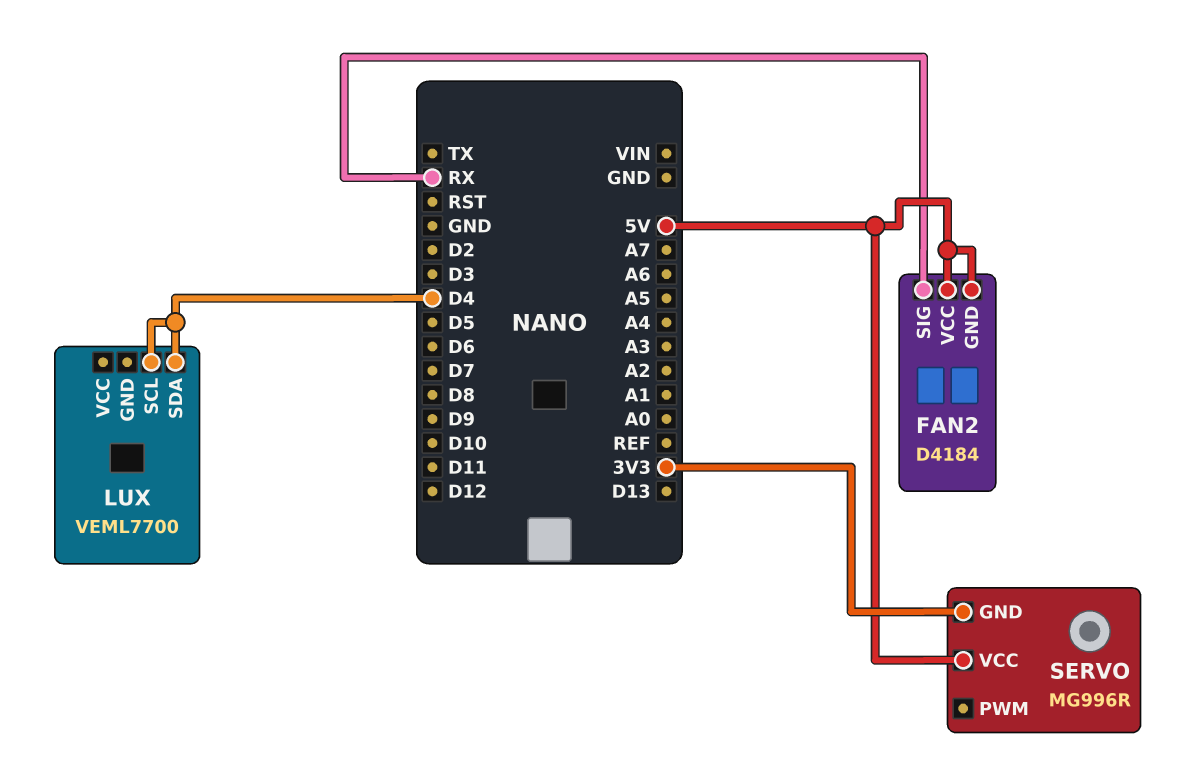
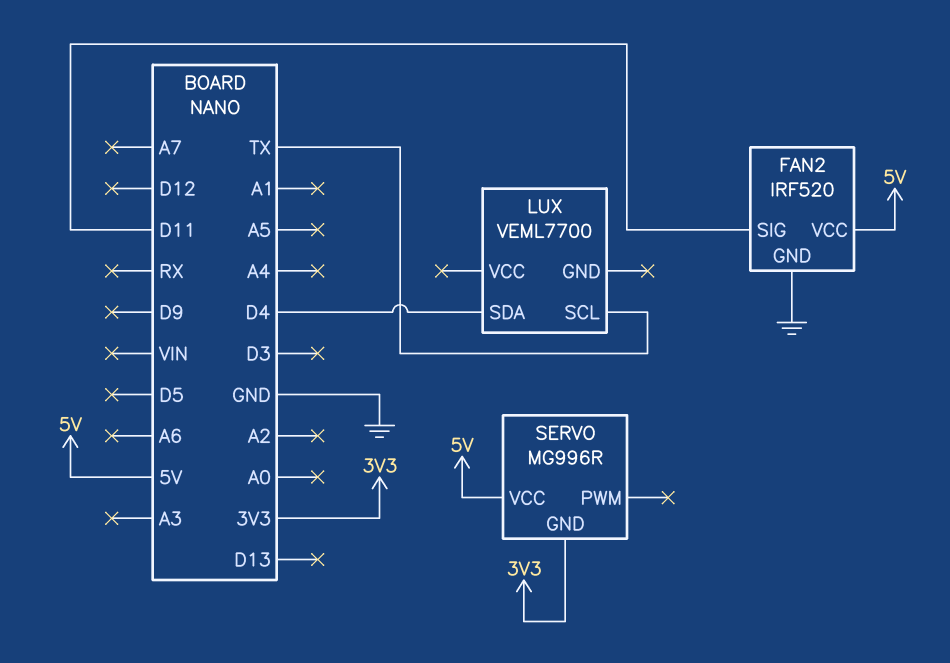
FAN2: D4184 -> IRF520
FAN2 pin GND: 5V -> GND
FAN2 pin SIG: RX -> D11
LUX pin SCL: D4 -> TX

